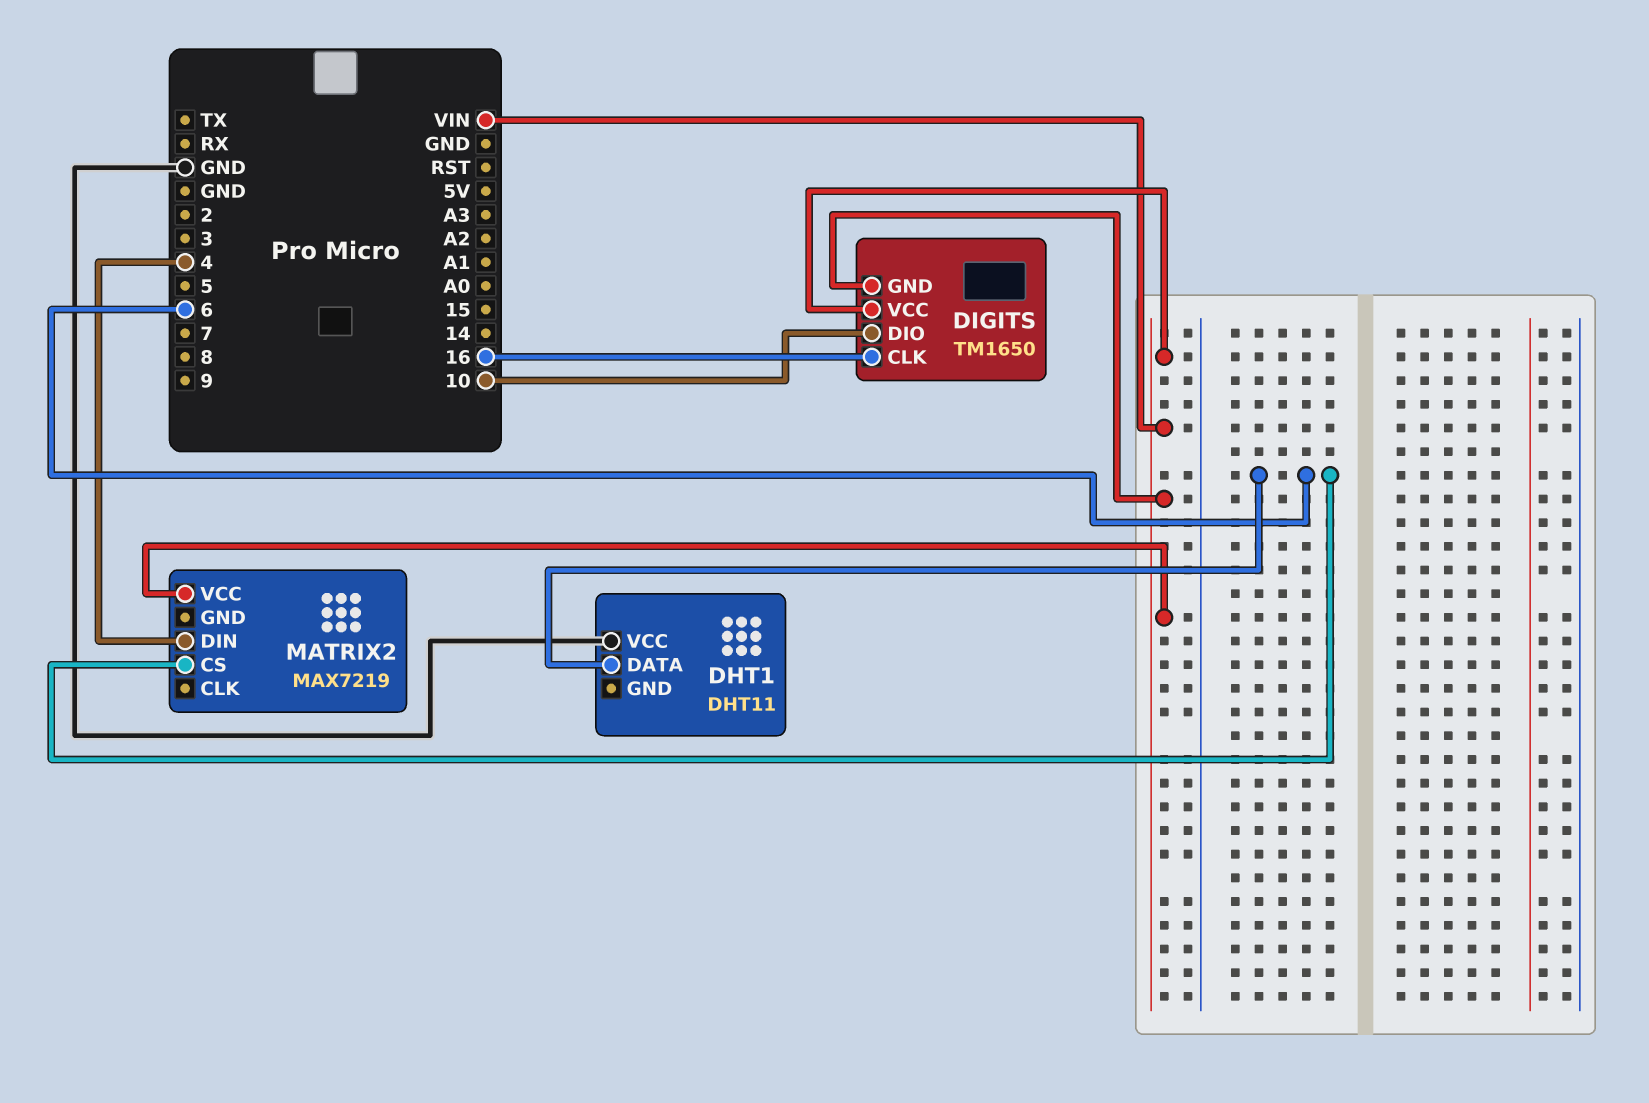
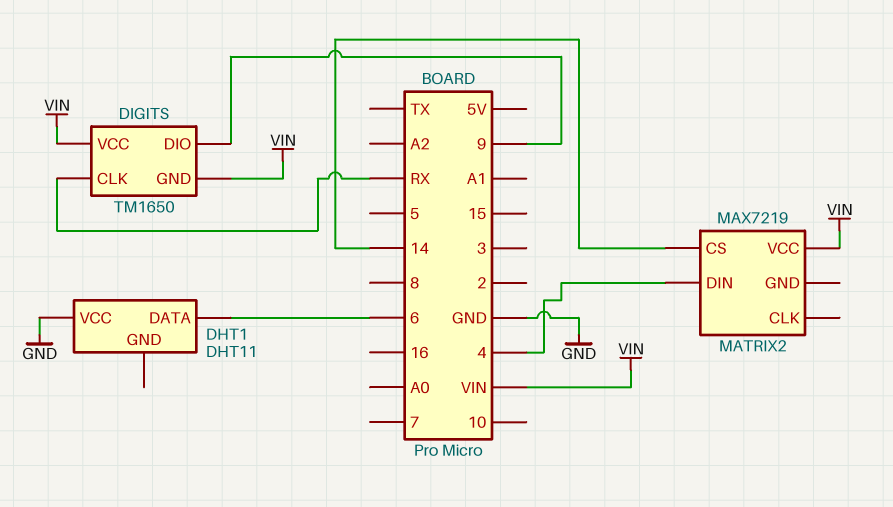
DIGITS pin CLK: 16 -> RX
DIGITS pin DIO: 10 -> 9
MATRIX2 pin CS: 6 -> 14

